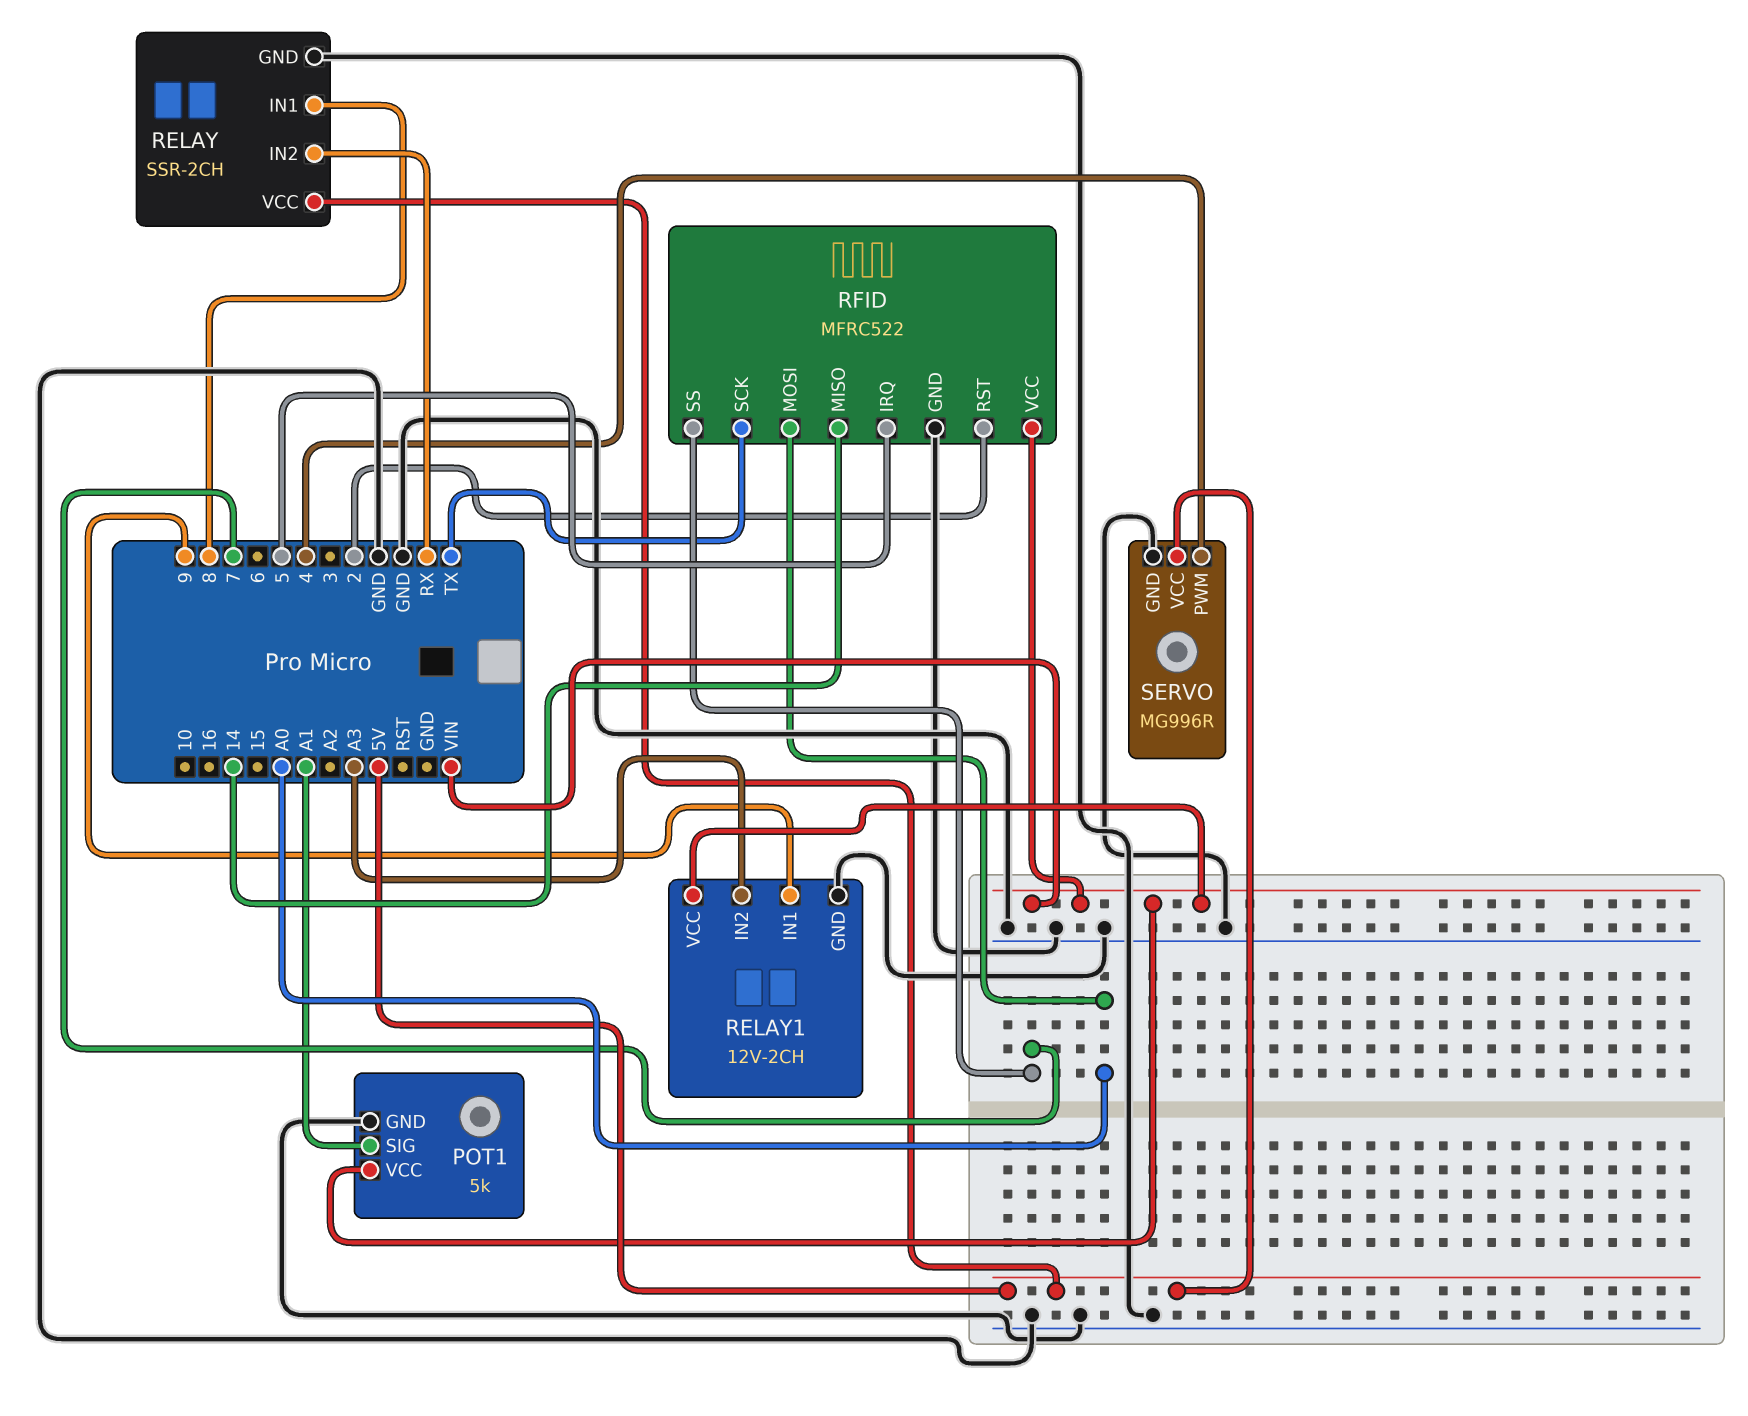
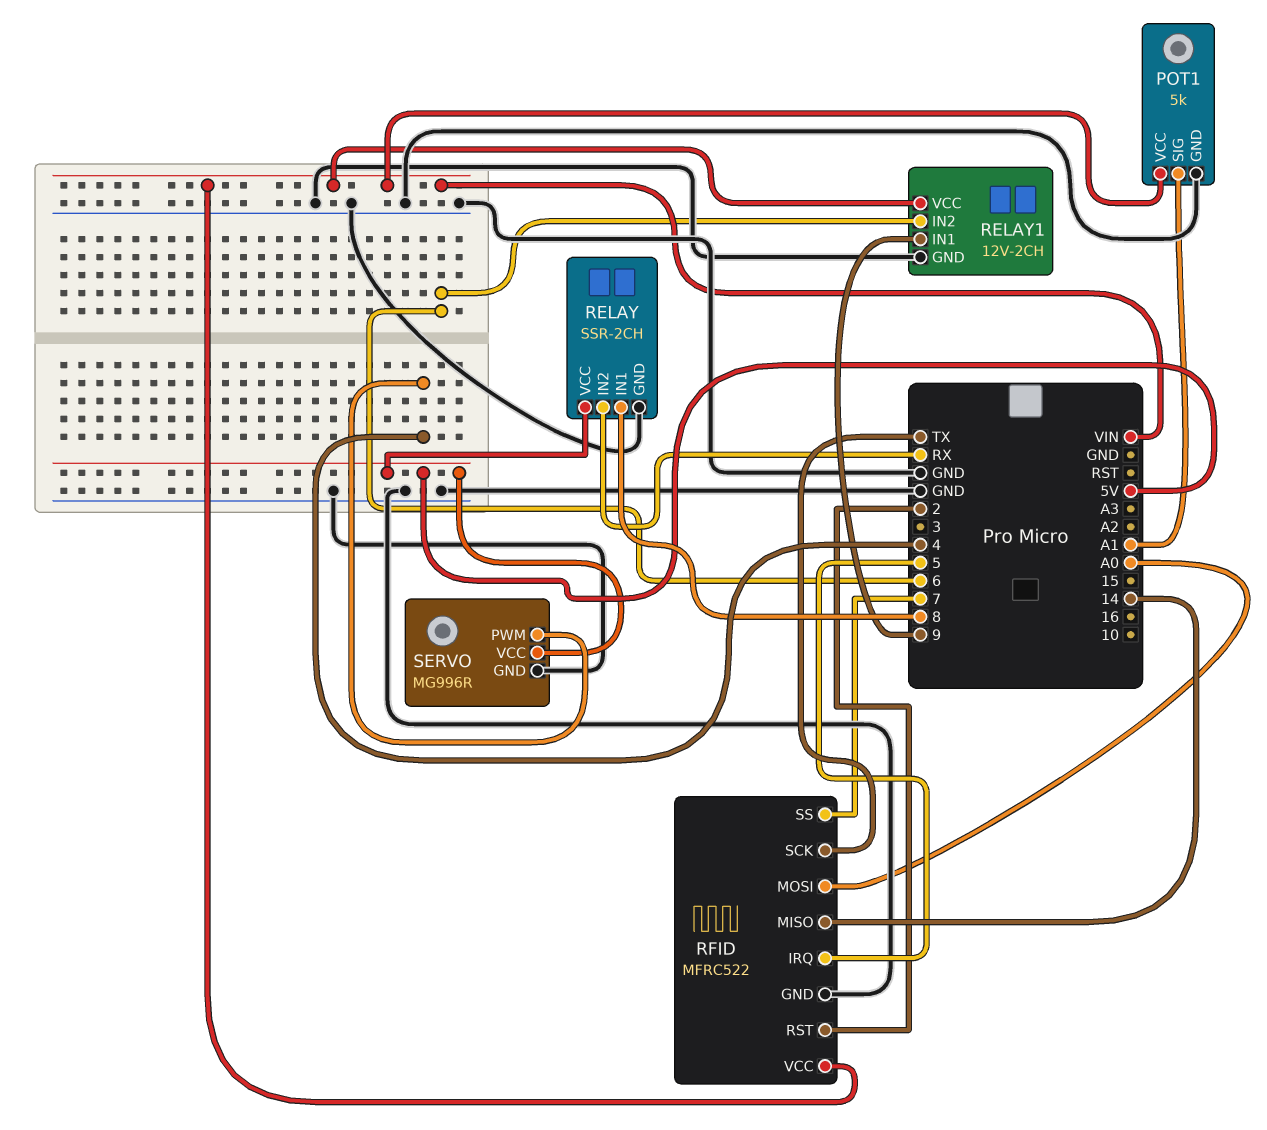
RELAY1 pin IN2: A3 -> 6

